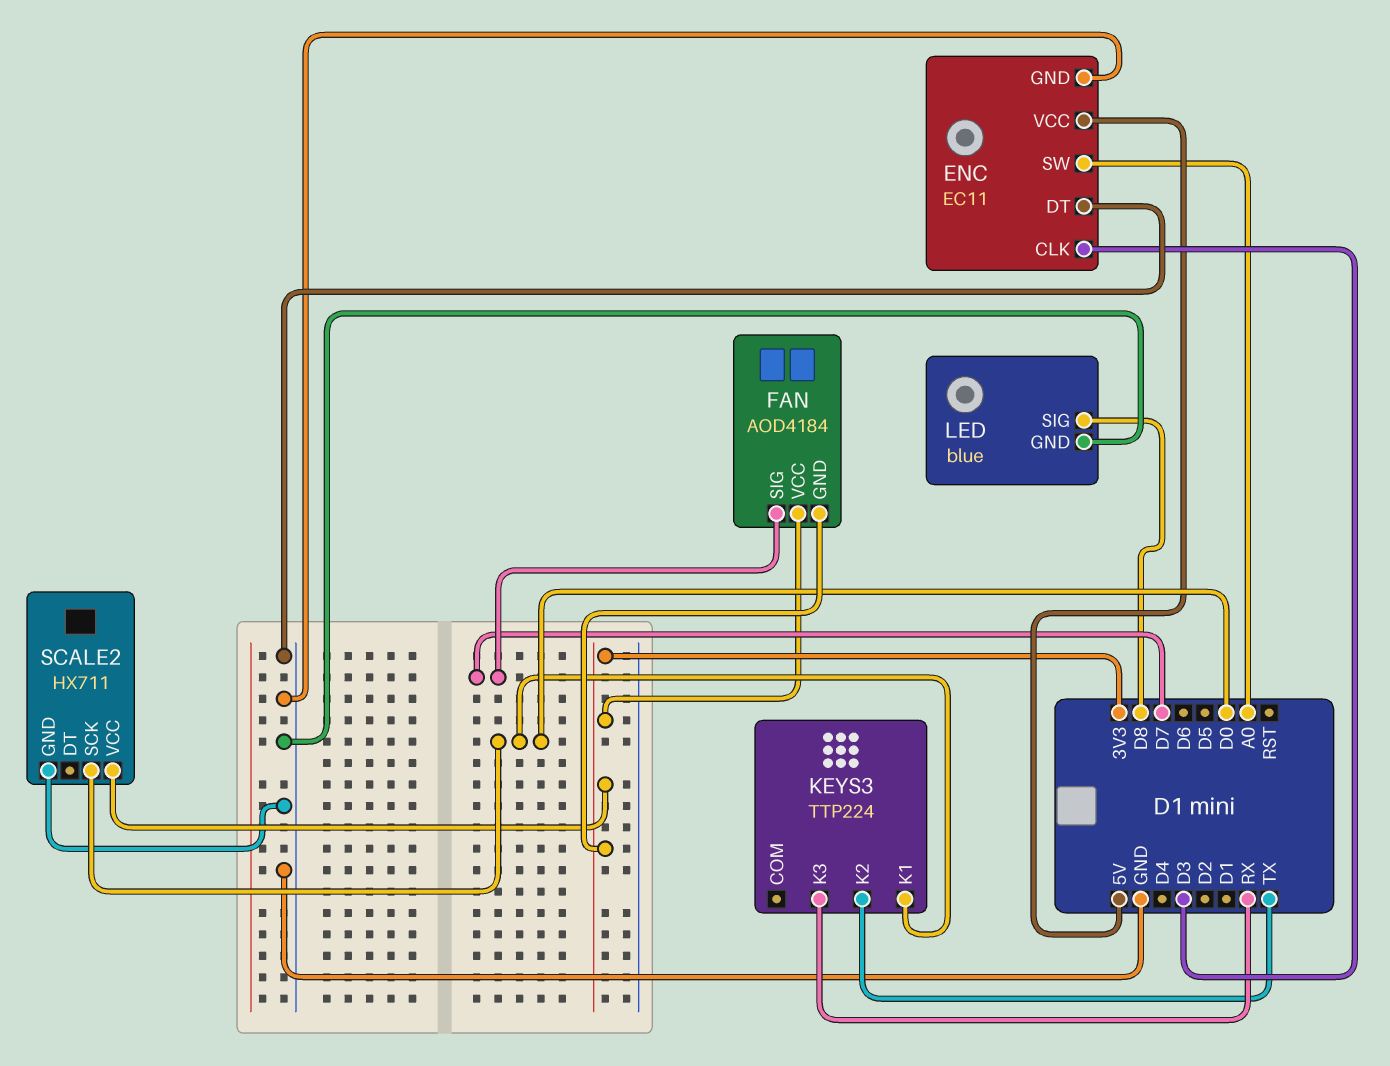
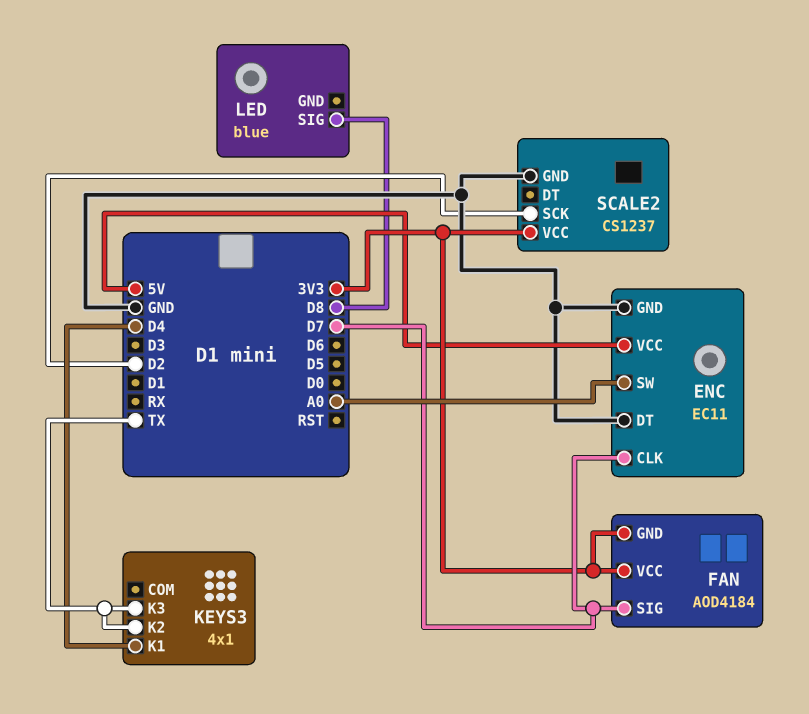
ENC pin CLK: D3 -> D7
KEYS3: TTP224 -> 4x1
KEYS3 pin K1: D0 -> D4
KEYS3 pin K3: RX -> TX
LED pin GND: GND -> none
SCALE2: HX711 -> CS1237
SCALE2 pin SCK: D0 -> D2

